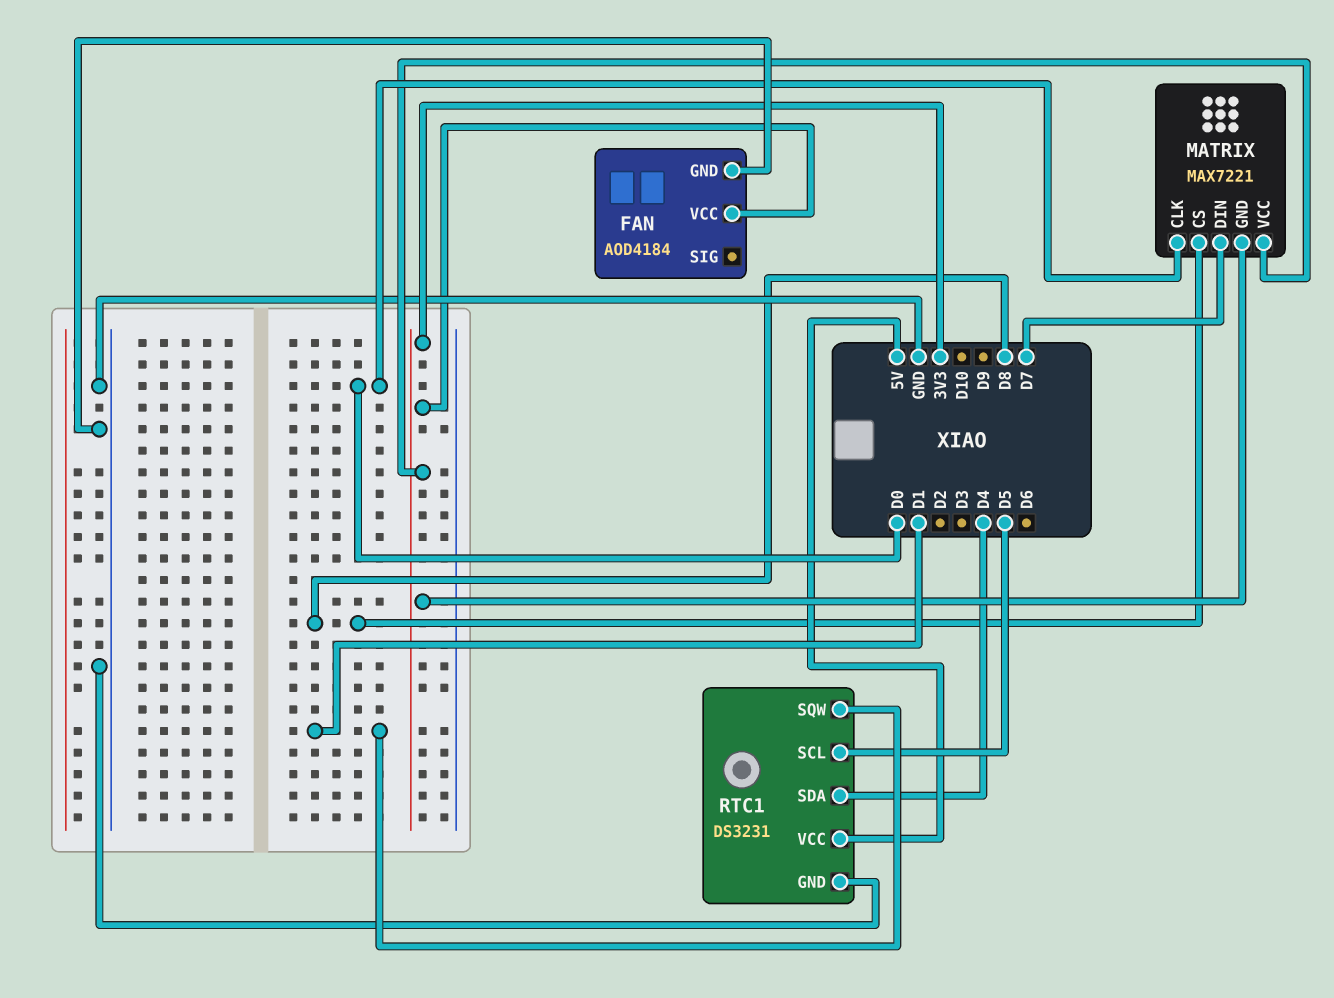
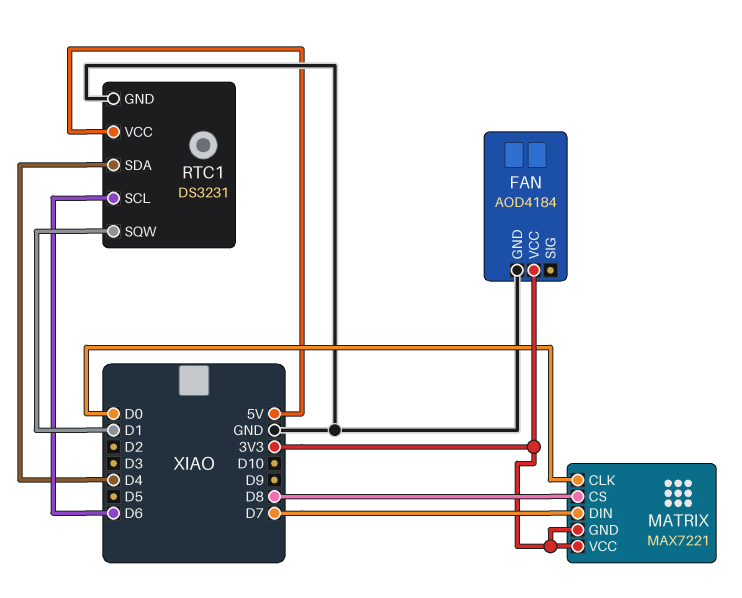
RTC1 pin SCL: D5 -> D6

